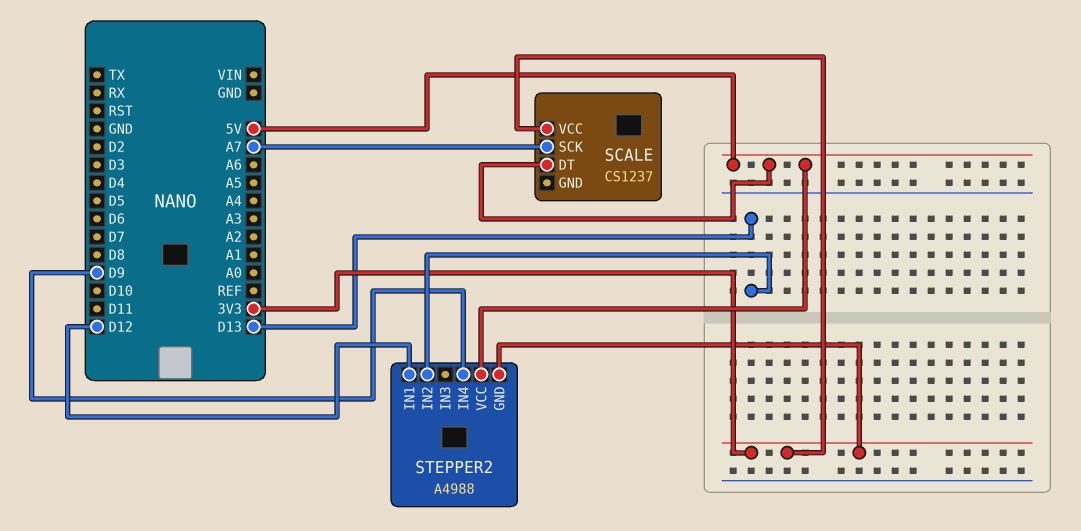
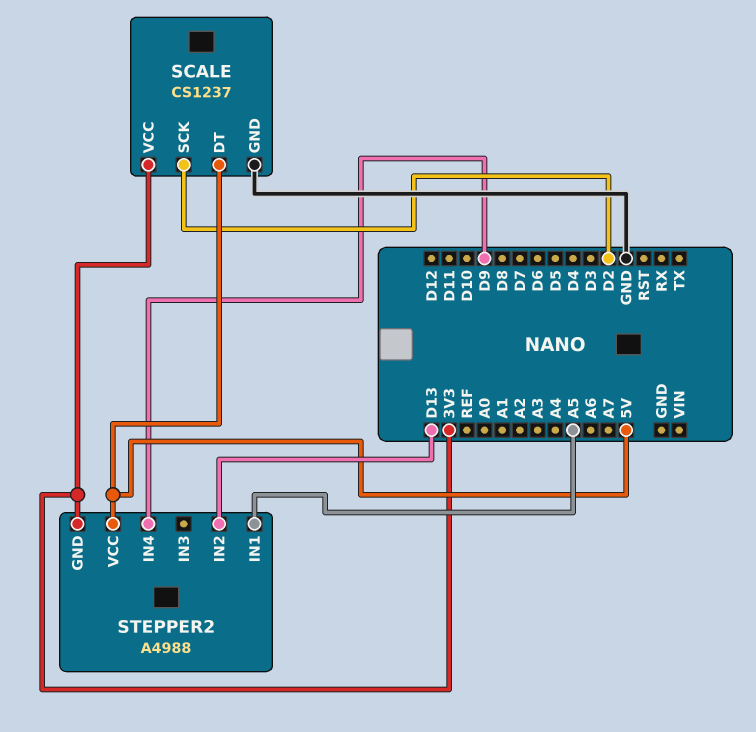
SCALE pin GND: none -> GND
SCALE pin SCK: A7 -> D2
STEPPER2 pin IN1: D12 -> A5

